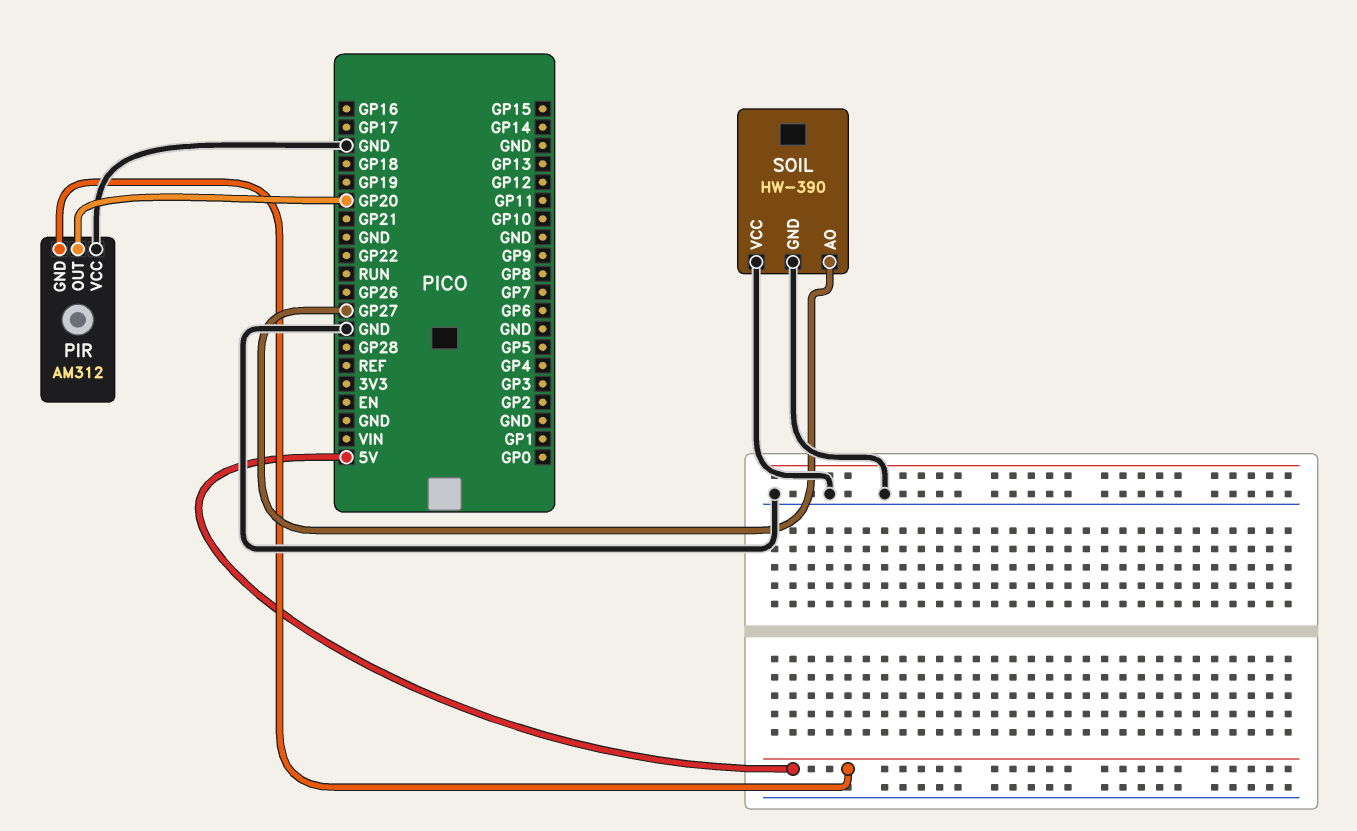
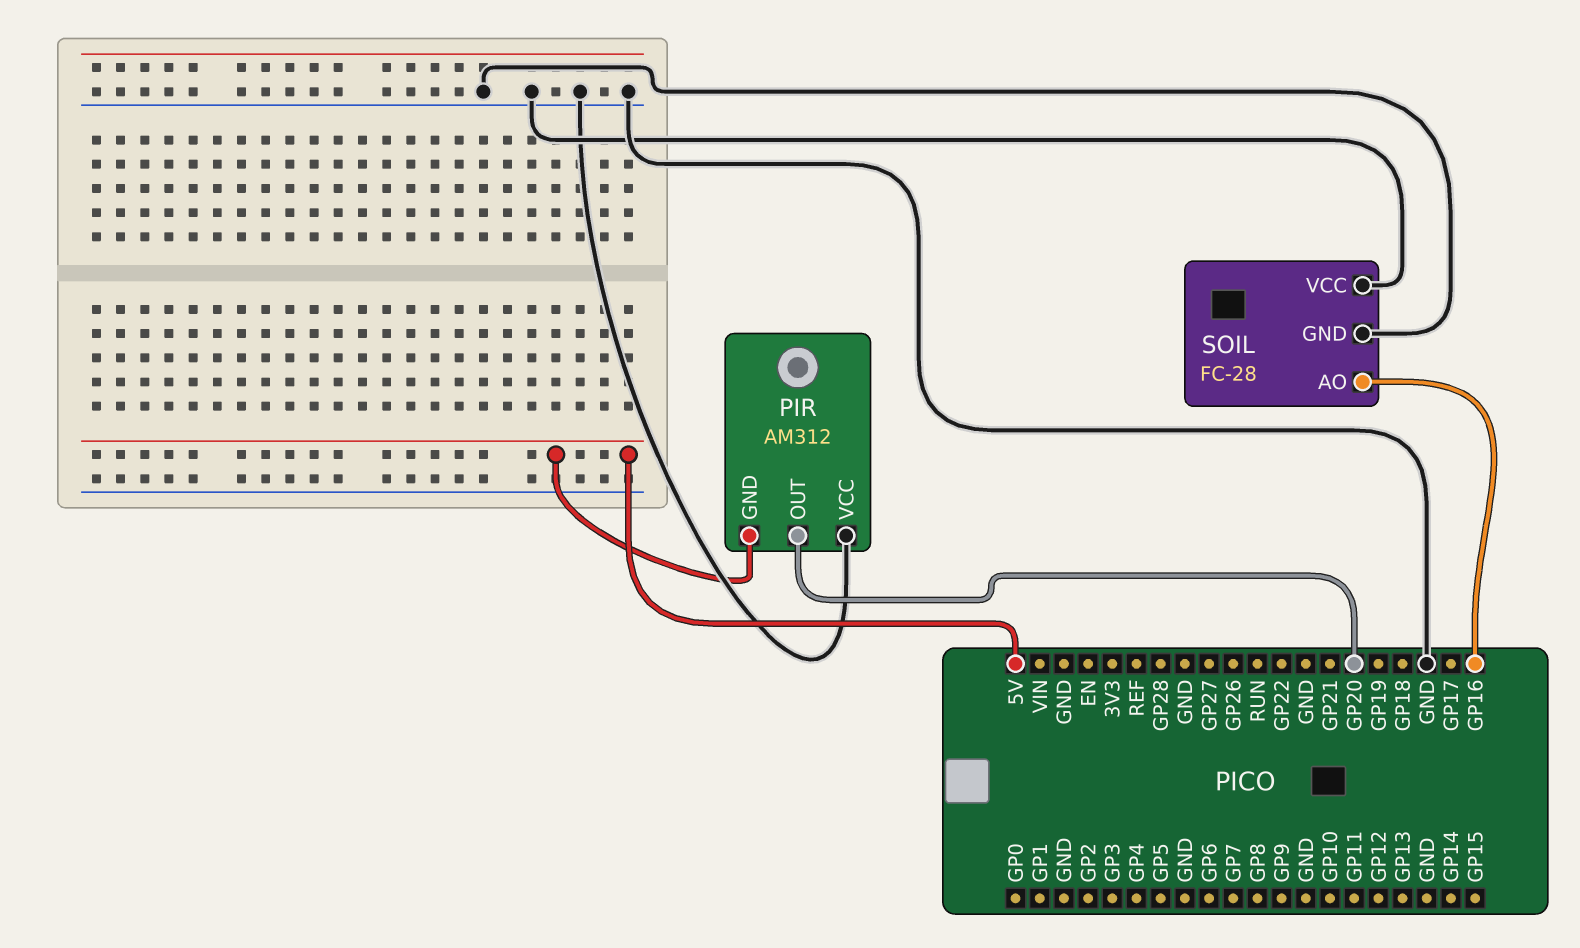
SOIL: HW-390 -> FC-28
SOIL pin AO: GP27 -> GP16

